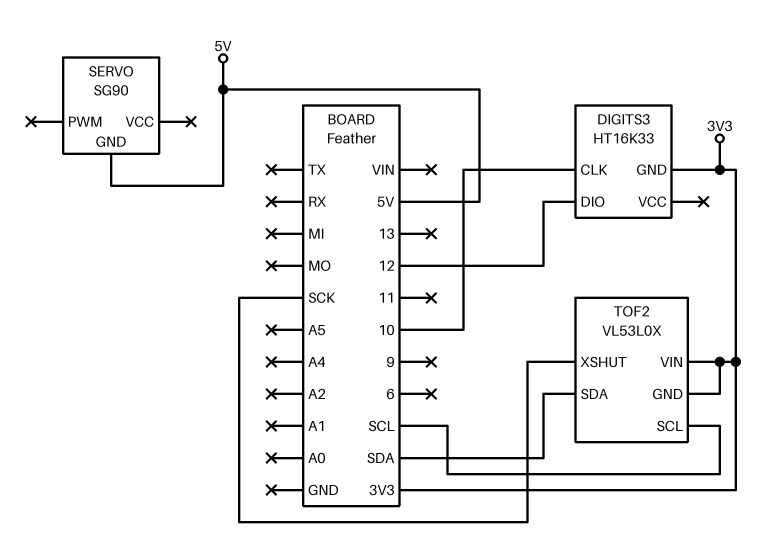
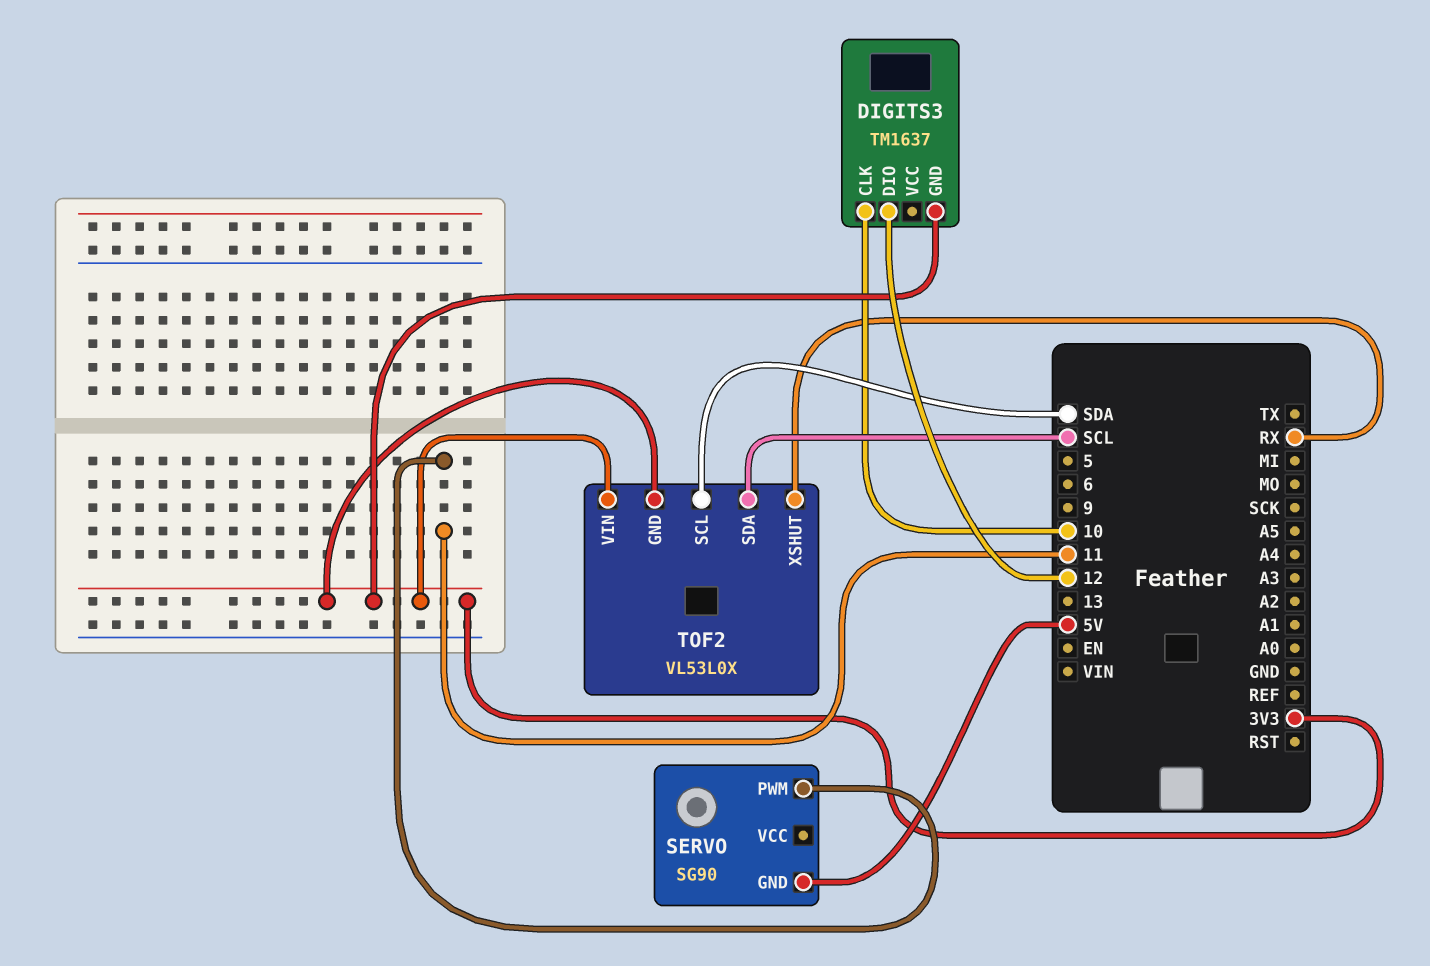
DIGITS3: HT16K33 -> TM1637
SERVO pin PWM: none -> 11
TOF2 pin SCL: SCL -> SDA
TOF2 pin SDA: SDA -> SCL
TOF2 pin XSHUT: SCK -> RX

